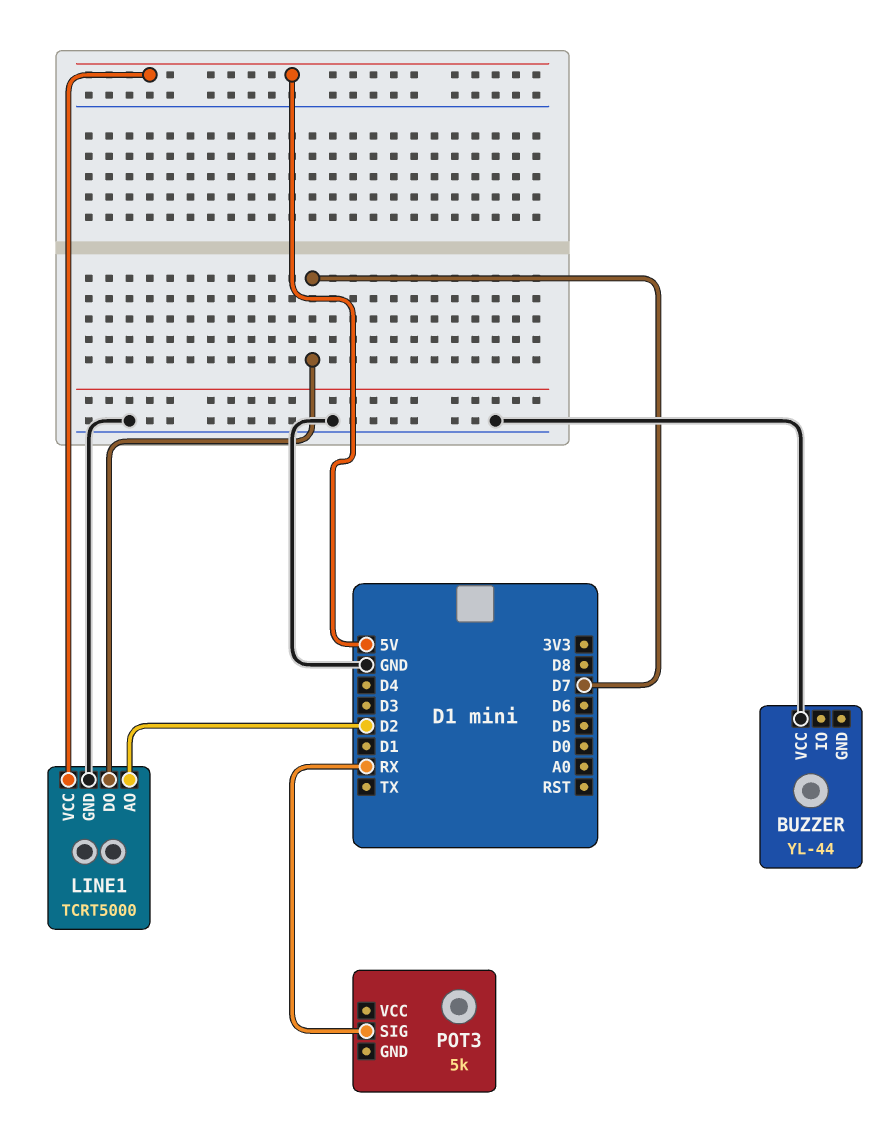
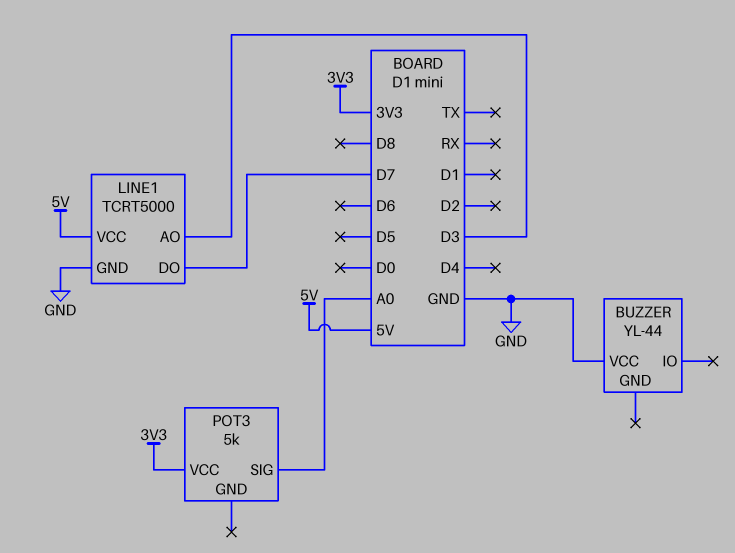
LINE1 pin AO: D2 -> D3
POT3 pin SIG: RX -> A0
POT3 pin VCC: none -> 3V3

